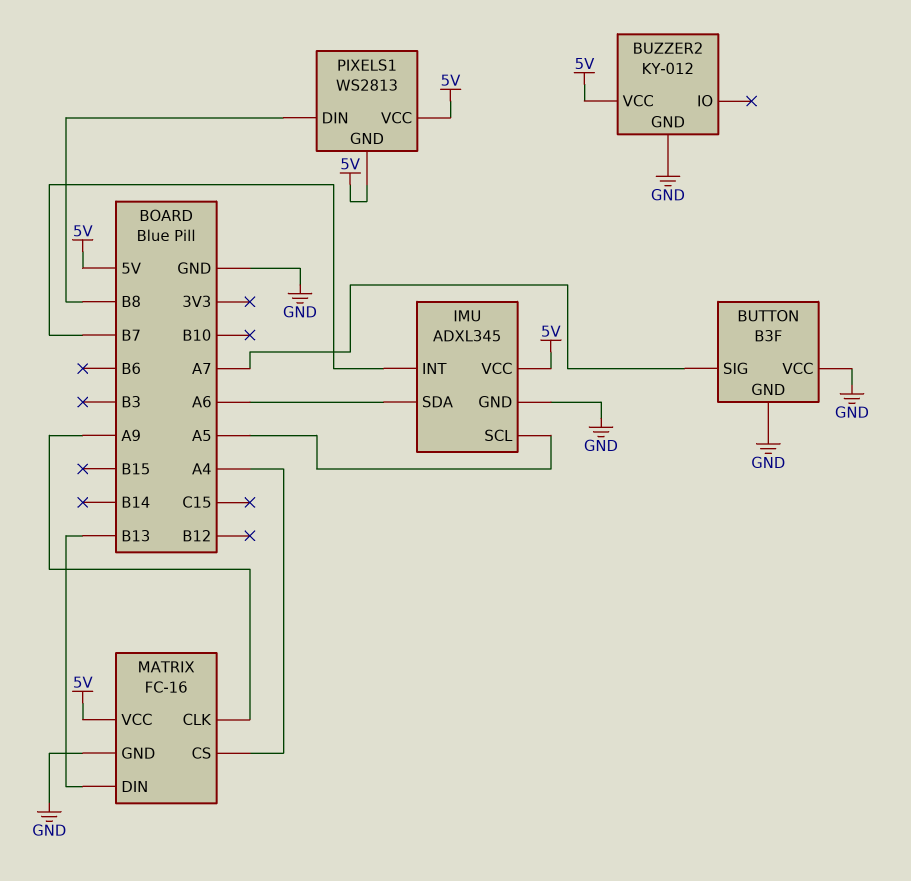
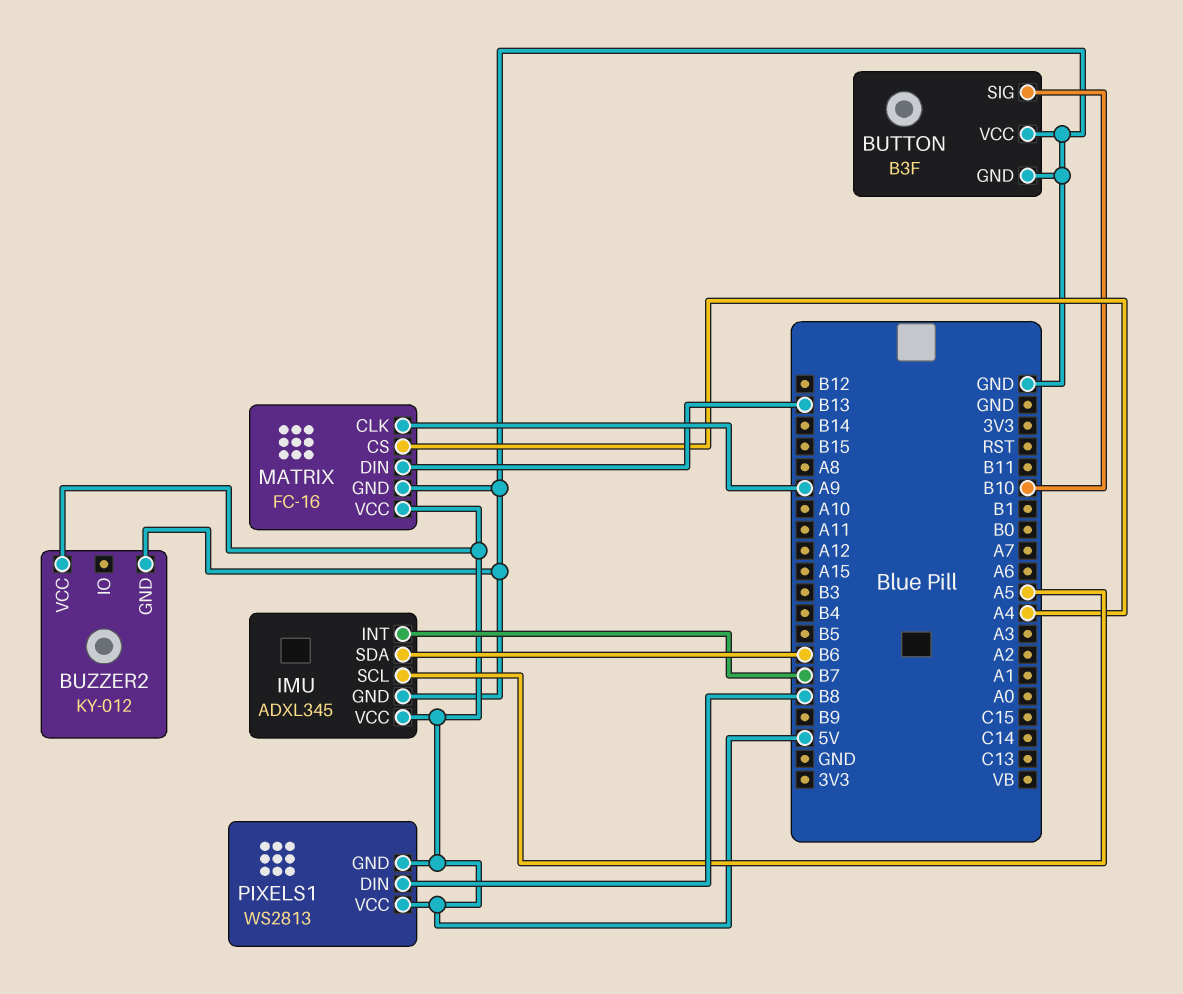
BUTTON pin SIG: A7 -> B10
IMU pin SDA: A6 -> B6

